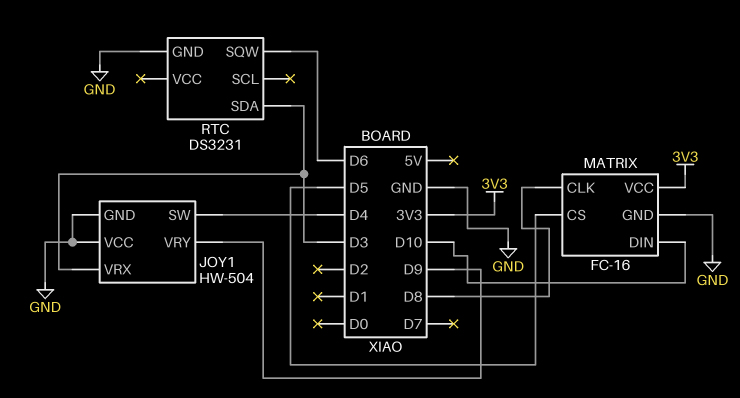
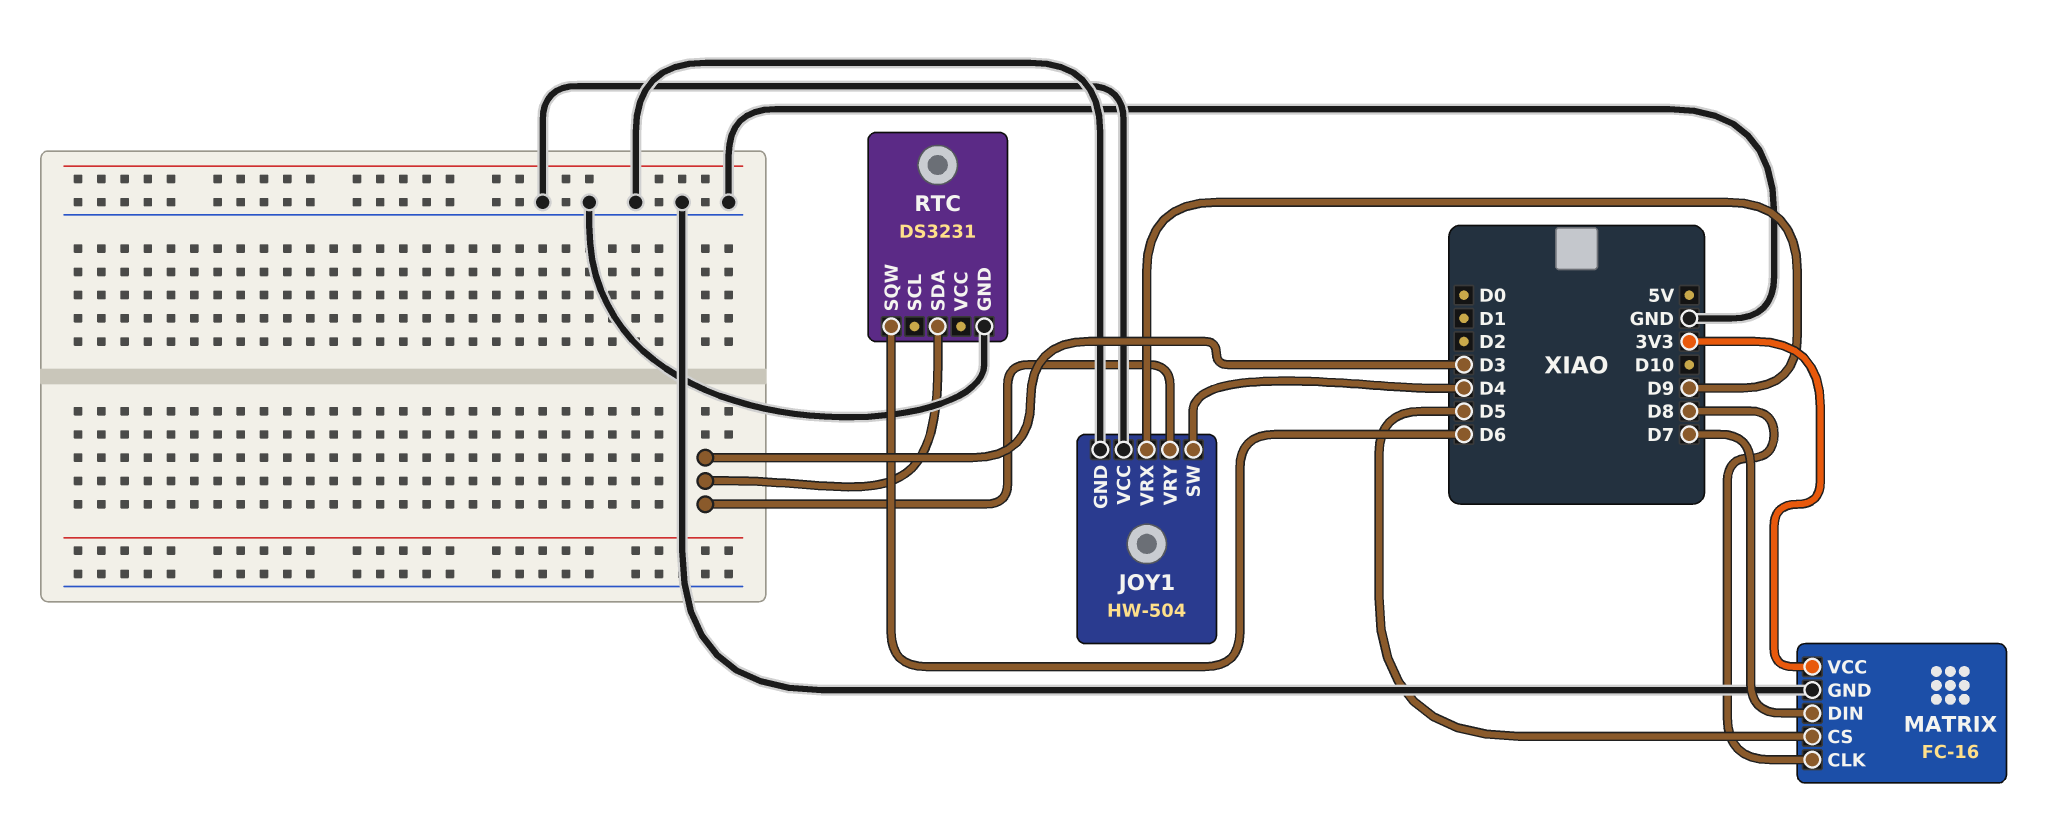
JOY1 pin VRX: D3 -> D9
JOY1 pin VRY: D9 -> D3
MATRIX pin DIN: D10 -> D7

